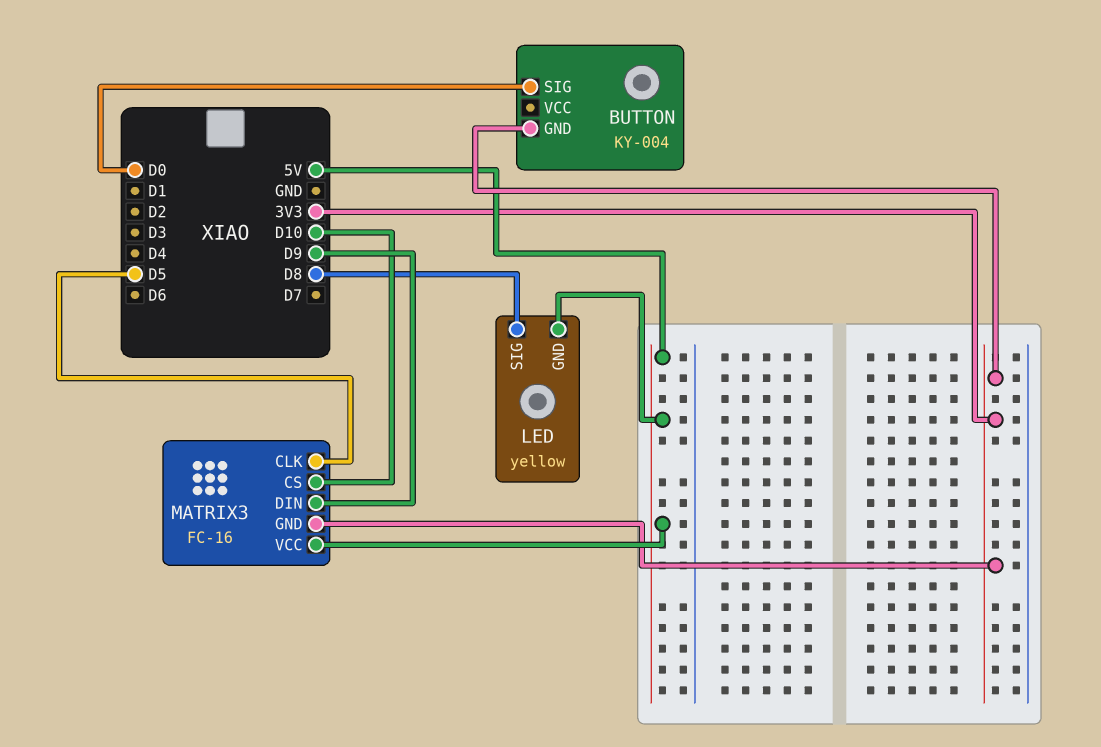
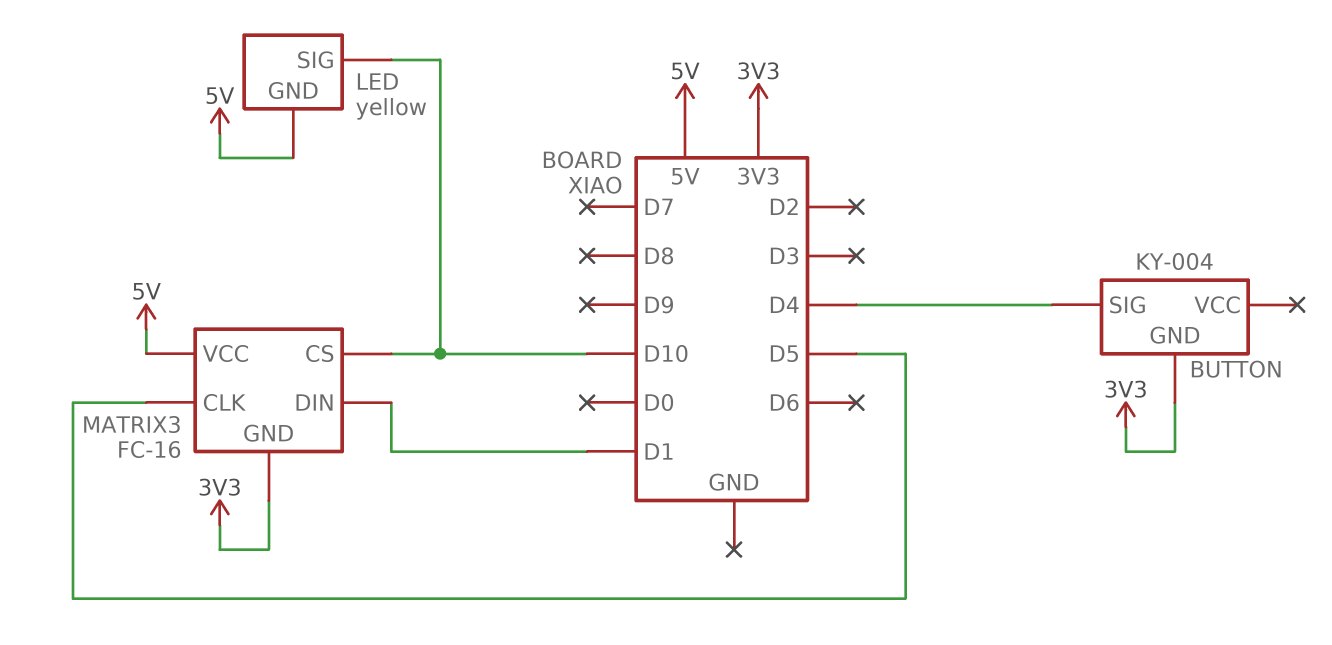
BUTTON pin SIG: D0 -> D4
LED pin SIG: D8 -> D10
MATRIX3 pin DIN: D9 -> D1

